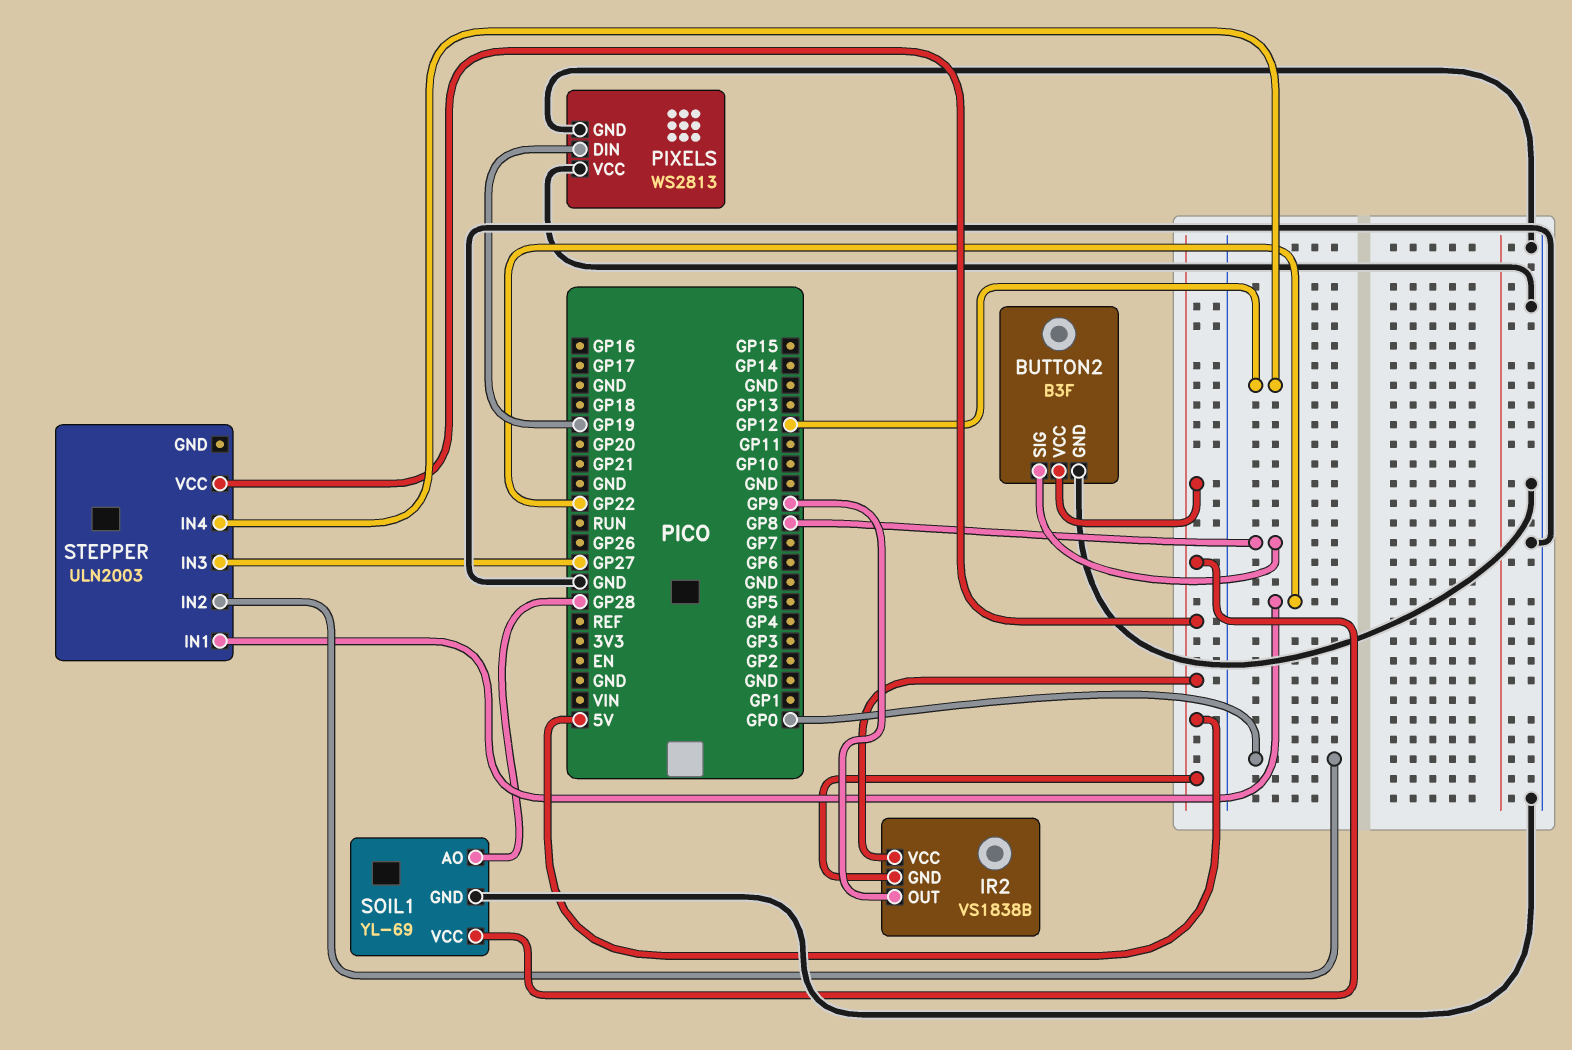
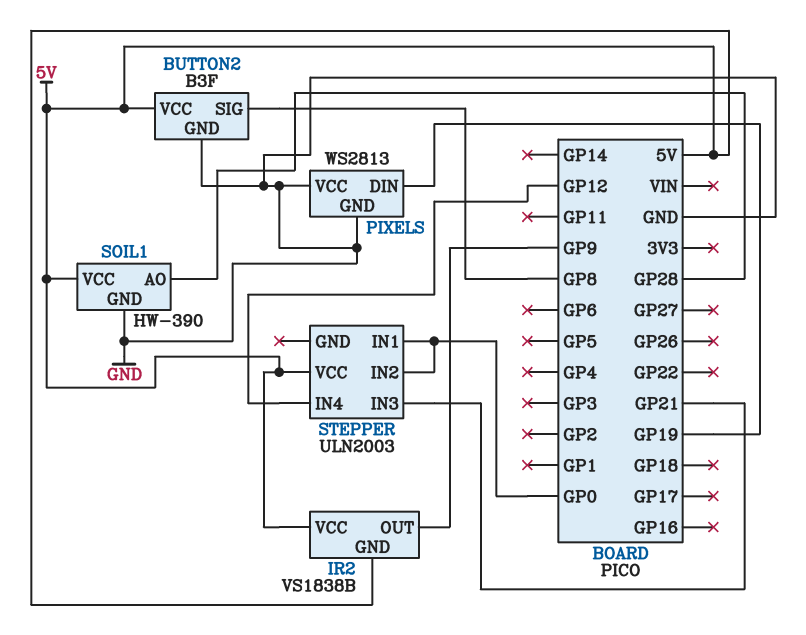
SOIL1: YL-69 -> HW-390
STEPPER pin IN1: GP22 -> GP0
STEPPER pin IN3: GP27 -> GP21

